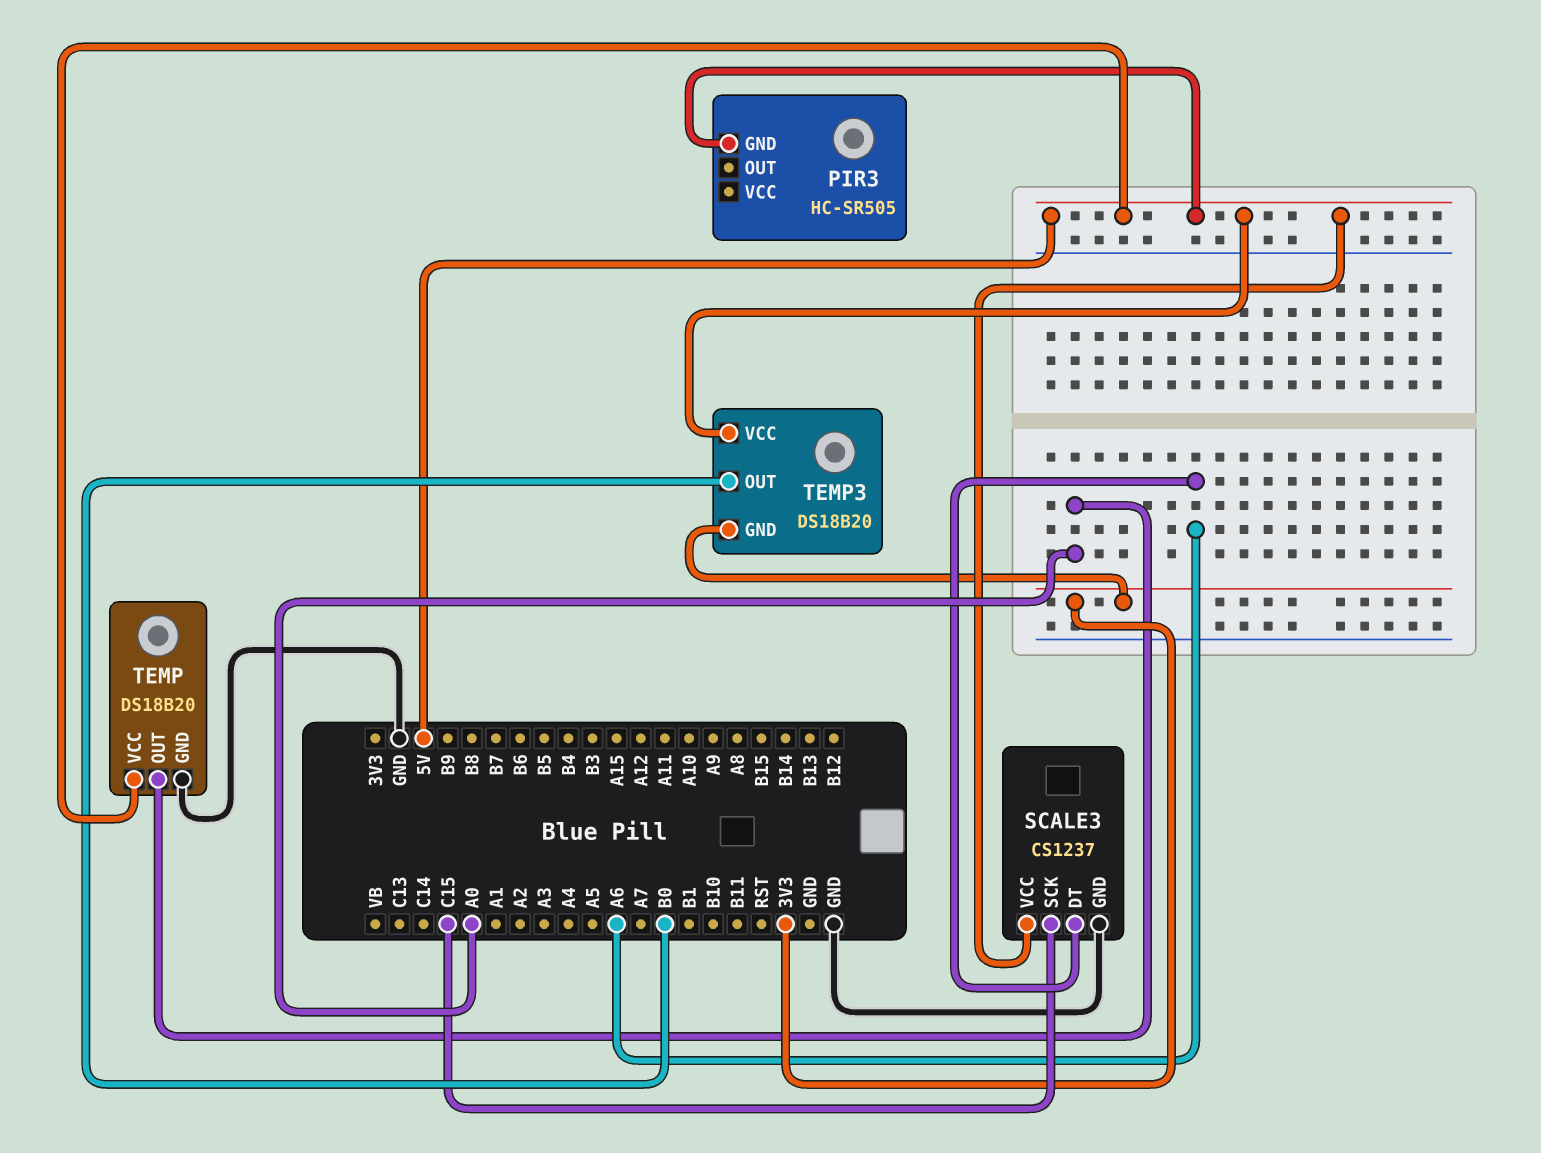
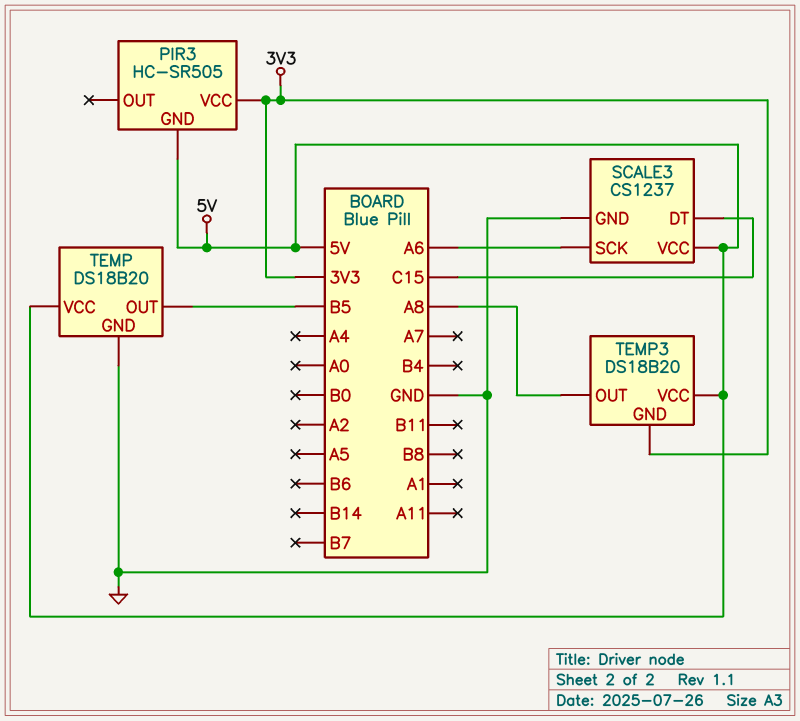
PIR3 pin VCC: none -> 3V3
SCALE3 pin DT: A6 -> C15
SCALE3 pin SCK: C15 -> A6
TEMP pin OUT: A0 -> B5
TEMP3 pin OUT: B0 -> A8

